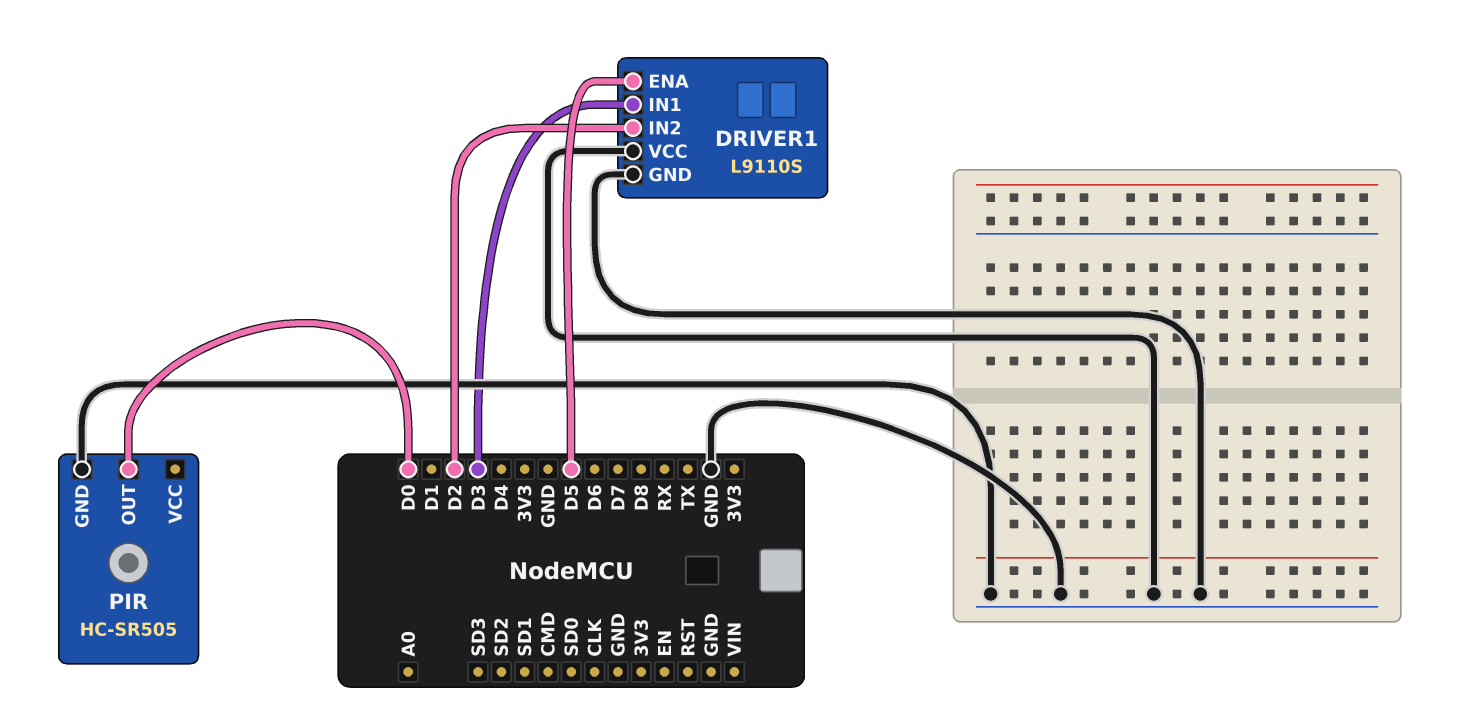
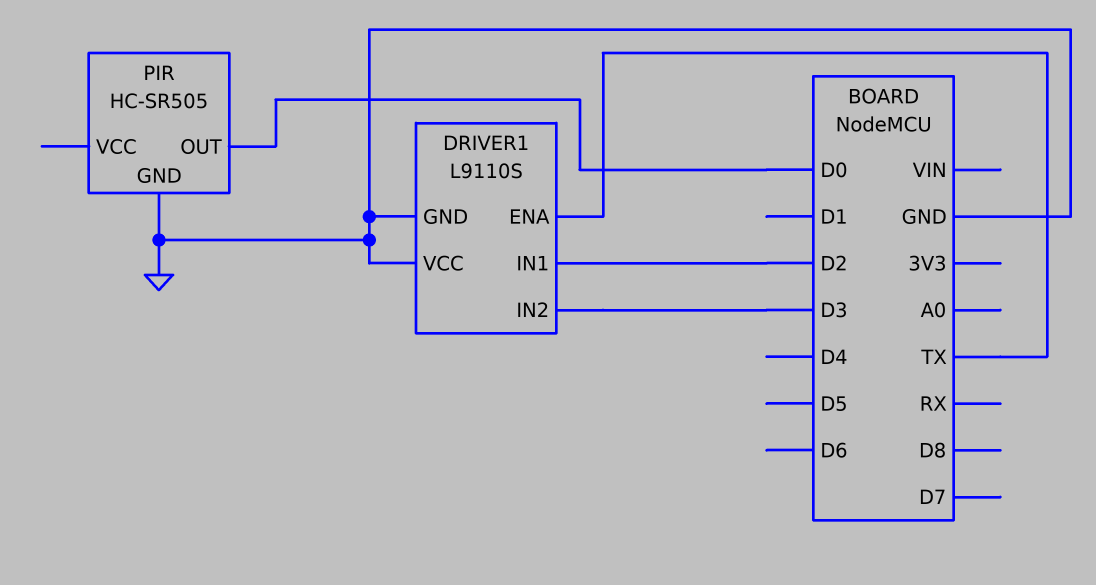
DRIVER1 pin ENA: D5 -> TX
DRIVER1 pin IN1: D3 -> D2
DRIVER1 pin IN2: D2 -> D3

